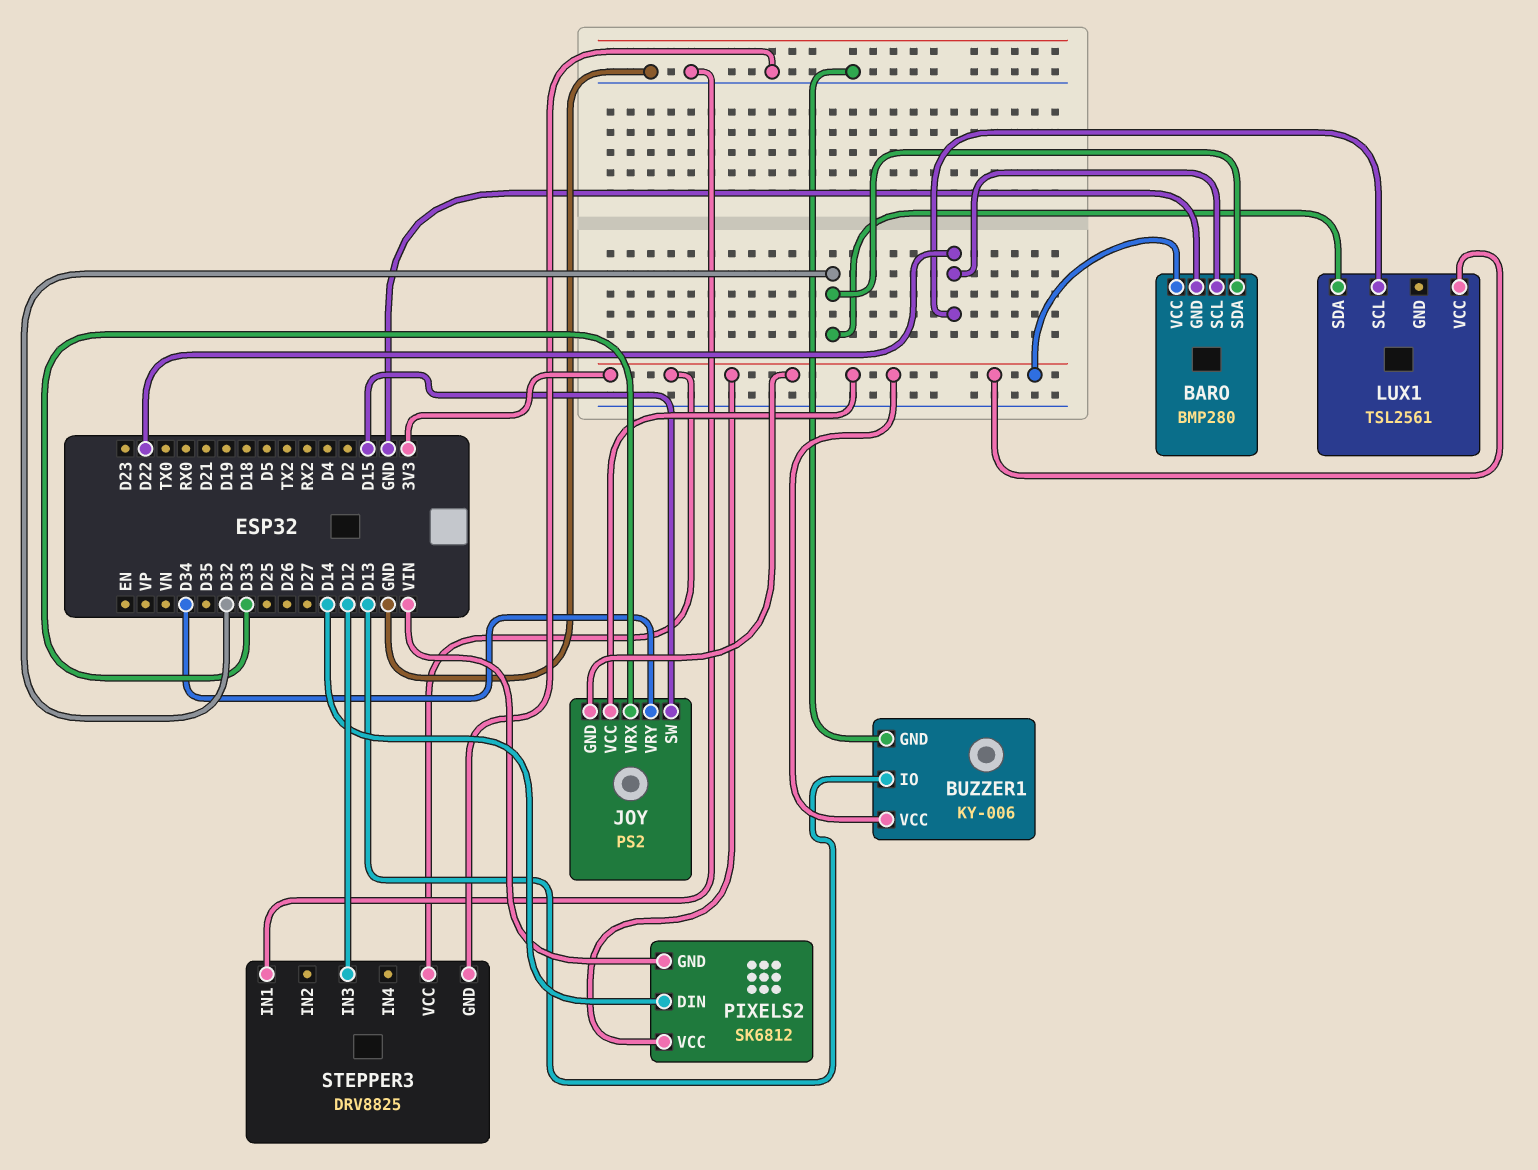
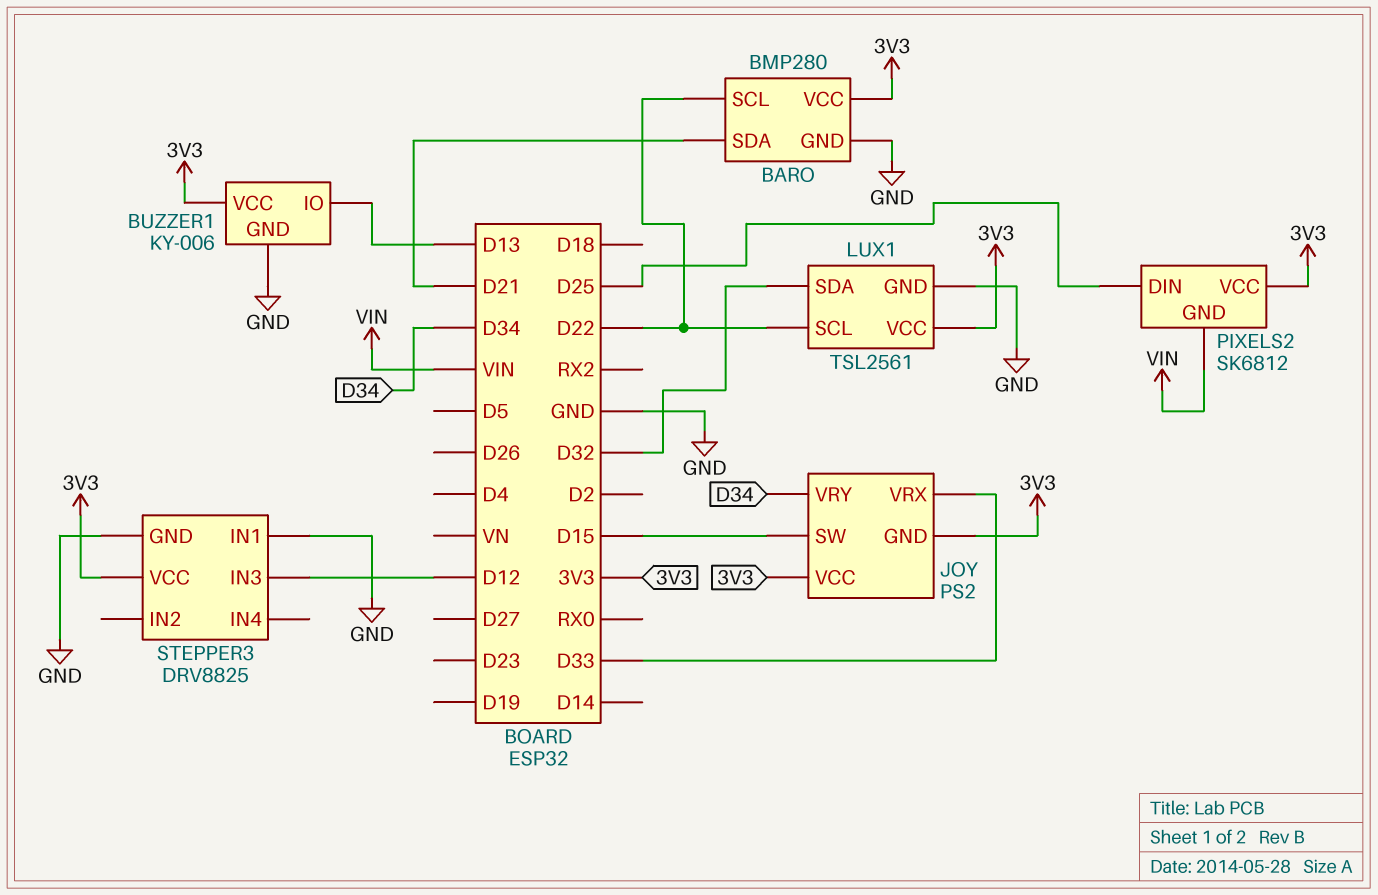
BARO pin SDA: D32 -> D21
LUX1 pin GND: none -> GND
PIXELS2 pin DIN: D14 -> D25

